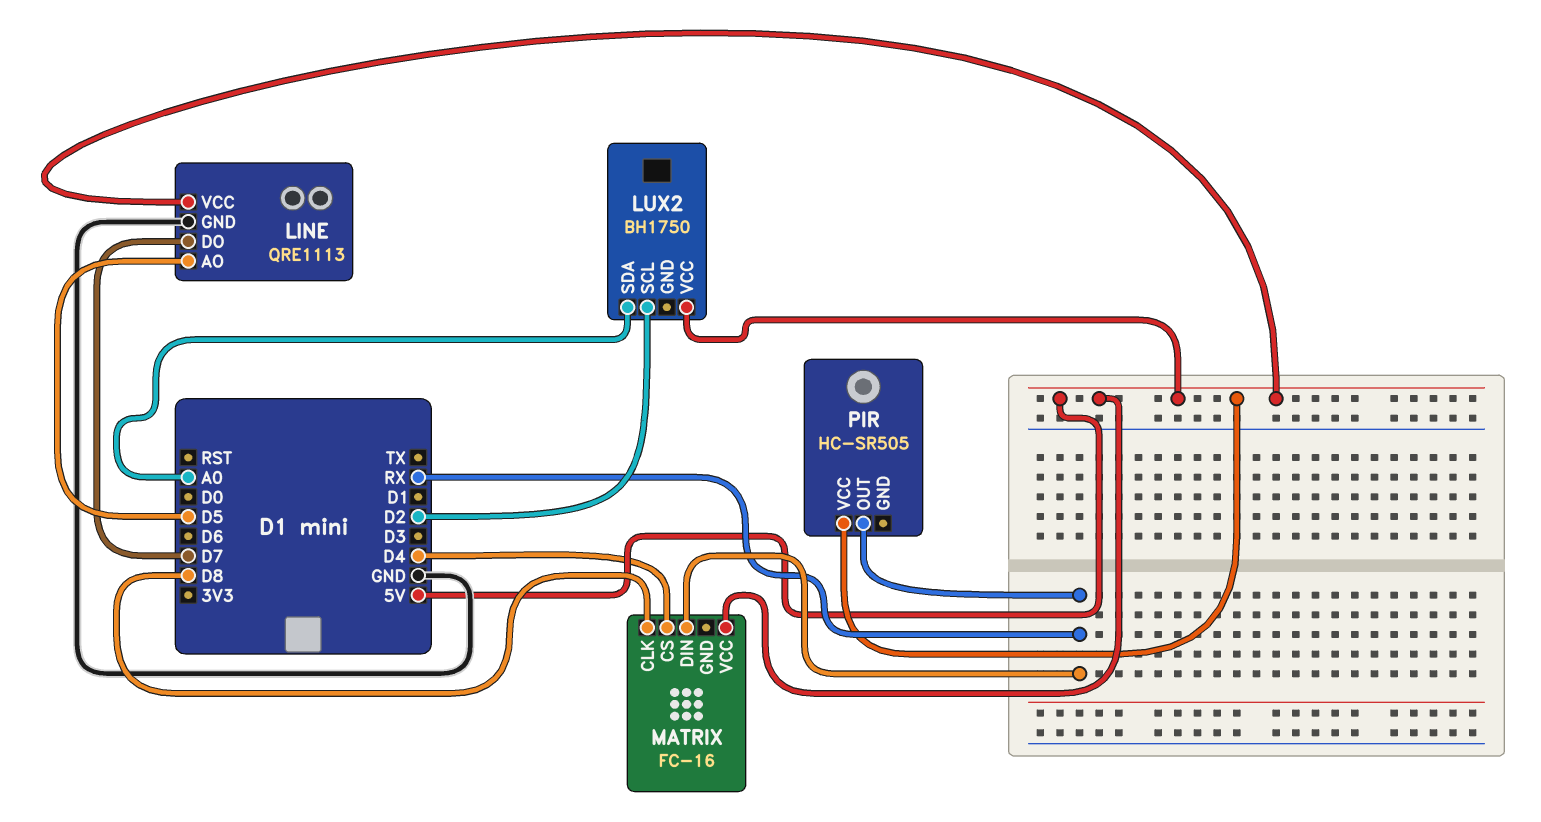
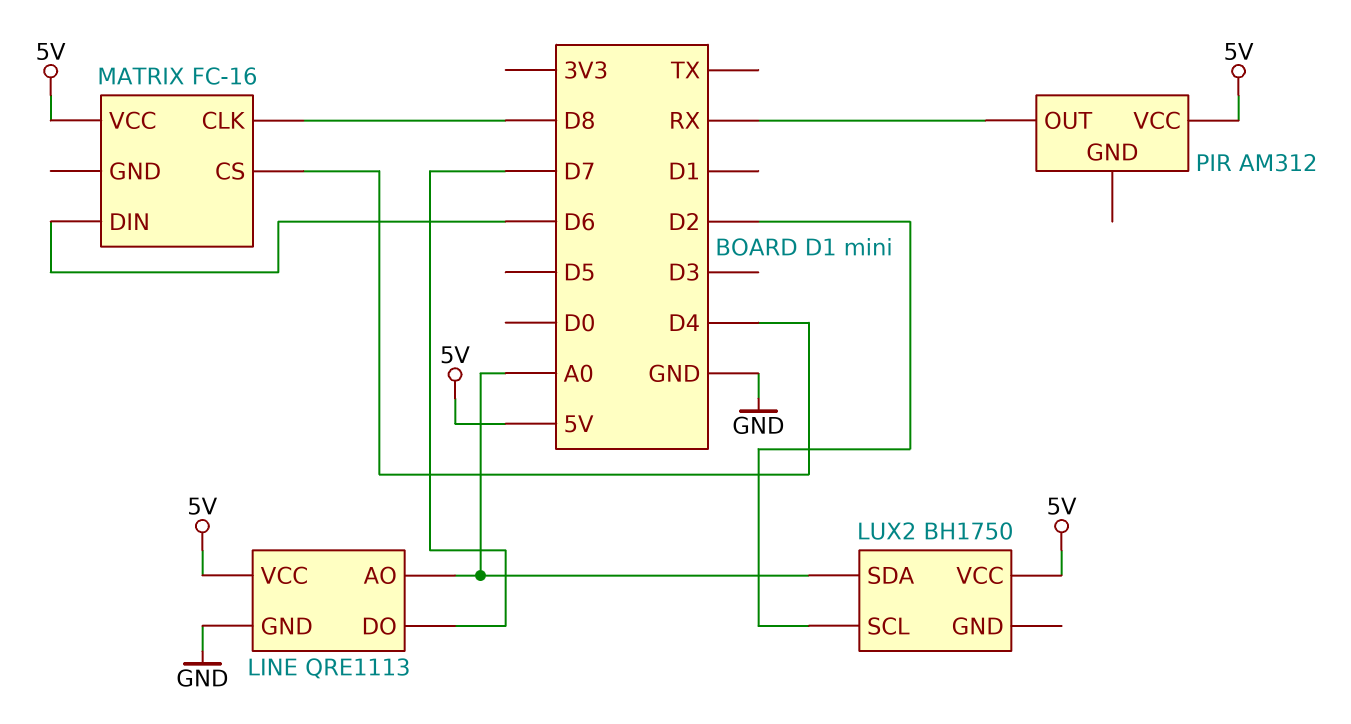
LINE pin AO: D5 -> A0
MATRIX pin DIN: RX -> D6
PIR: HC-SR505 -> AM312

